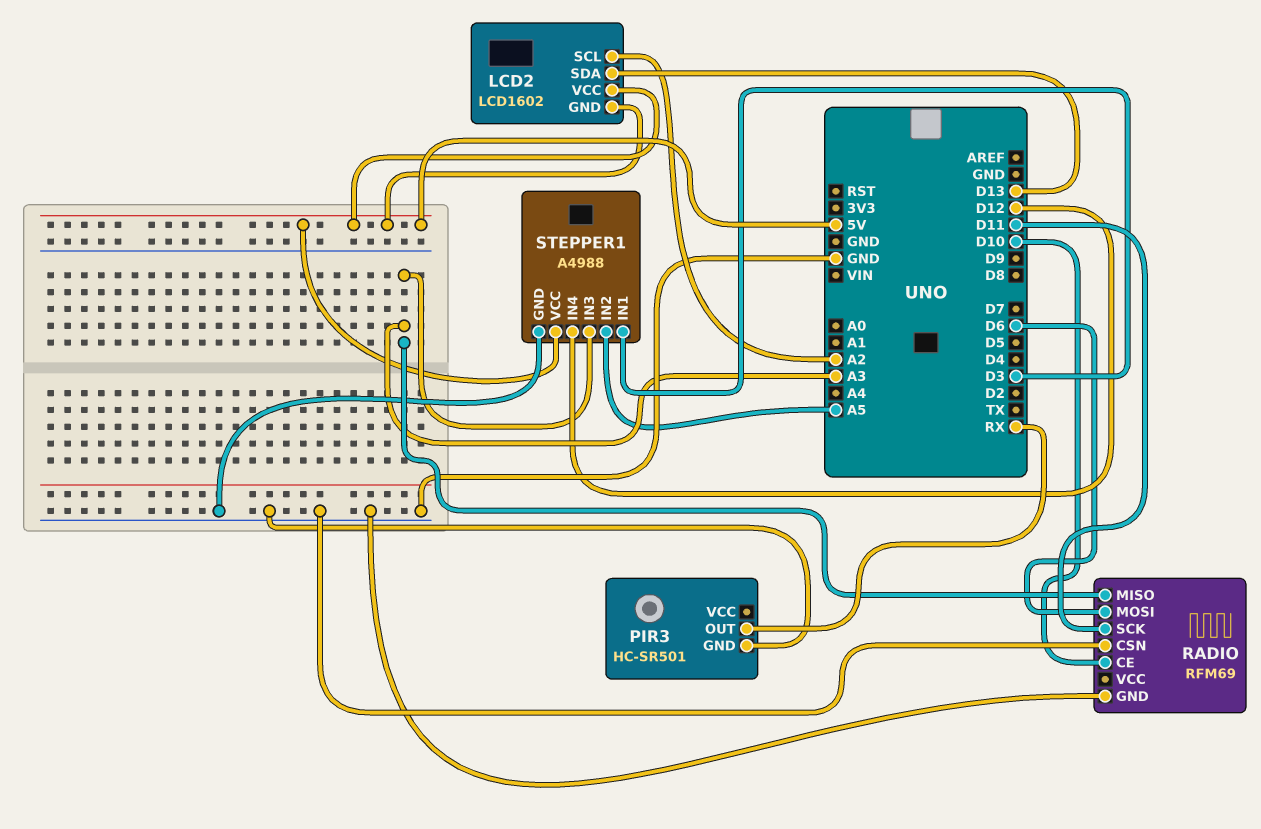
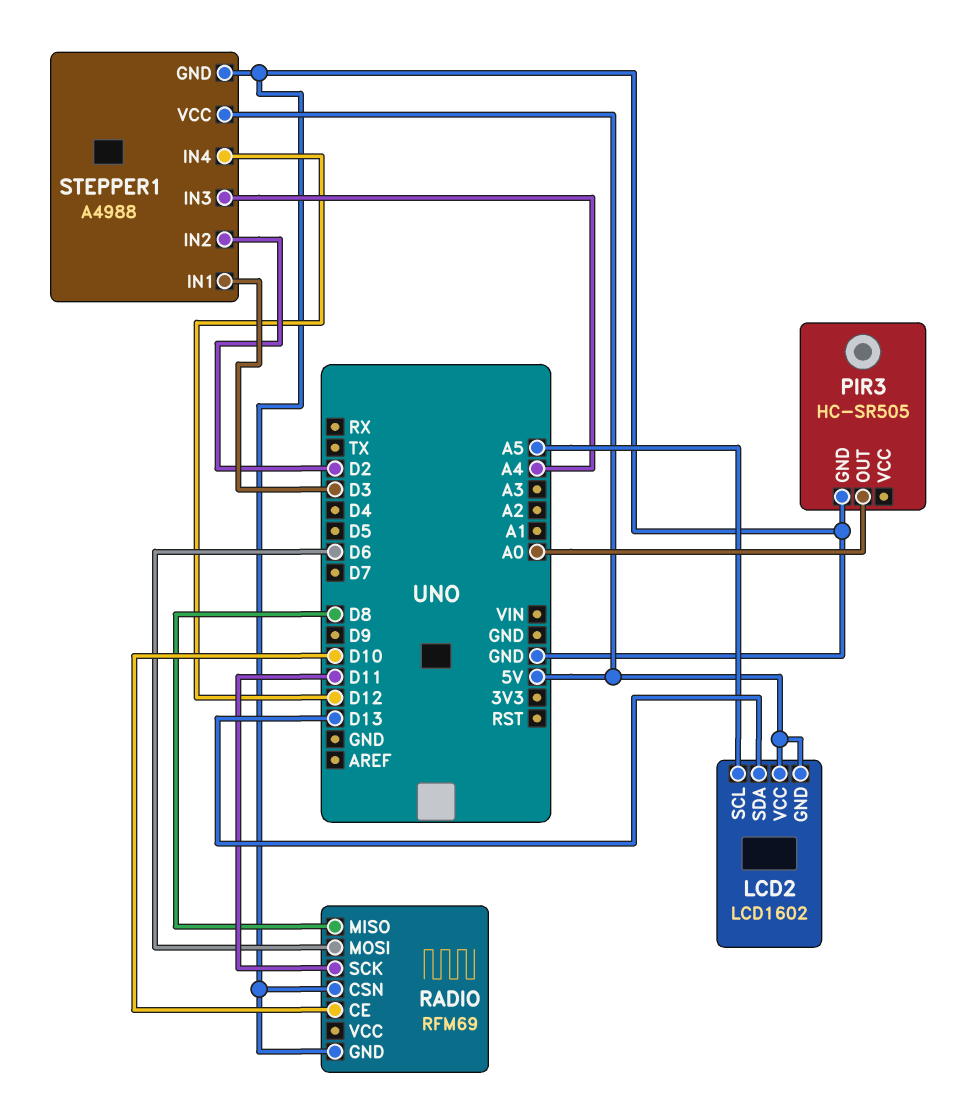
LCD2 pin SCL: A2 -> A5
PIR3: HC-SR501 -> HC-SR505
PIR3 pin OUT: RX -> A0
RADIO pin MISO: A3 -> D8
STEPPER1 pin IN2: A5 -> D2
STEPPER1 pin IN3: A3 -> A4

